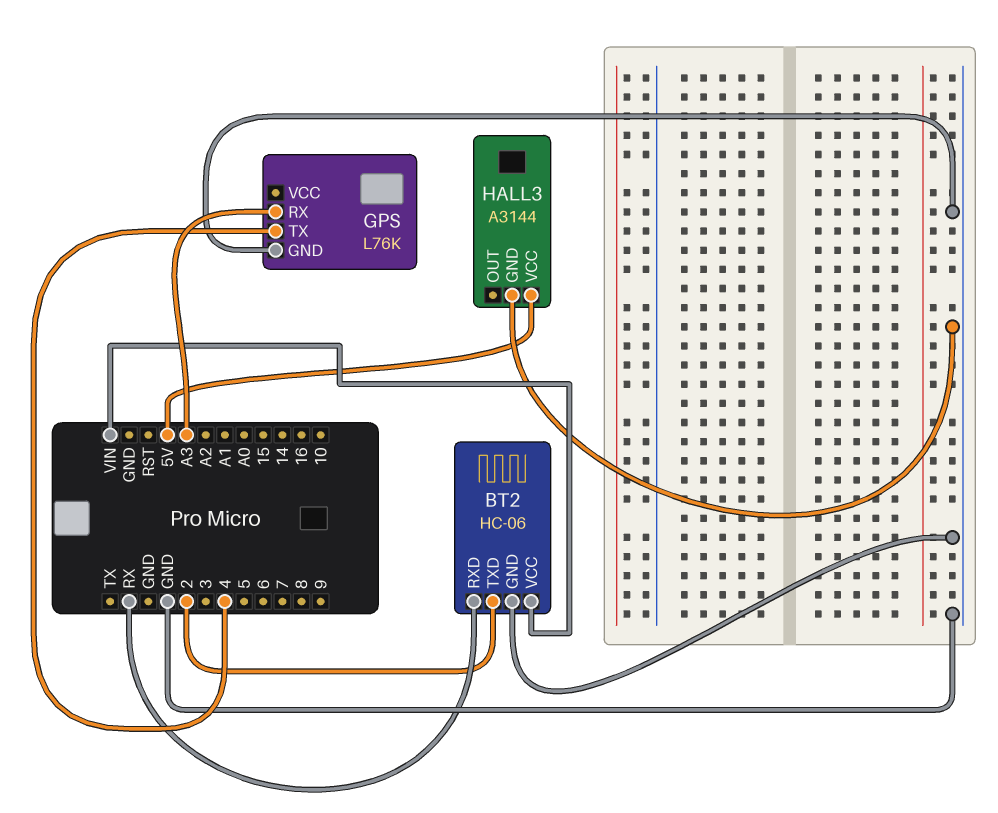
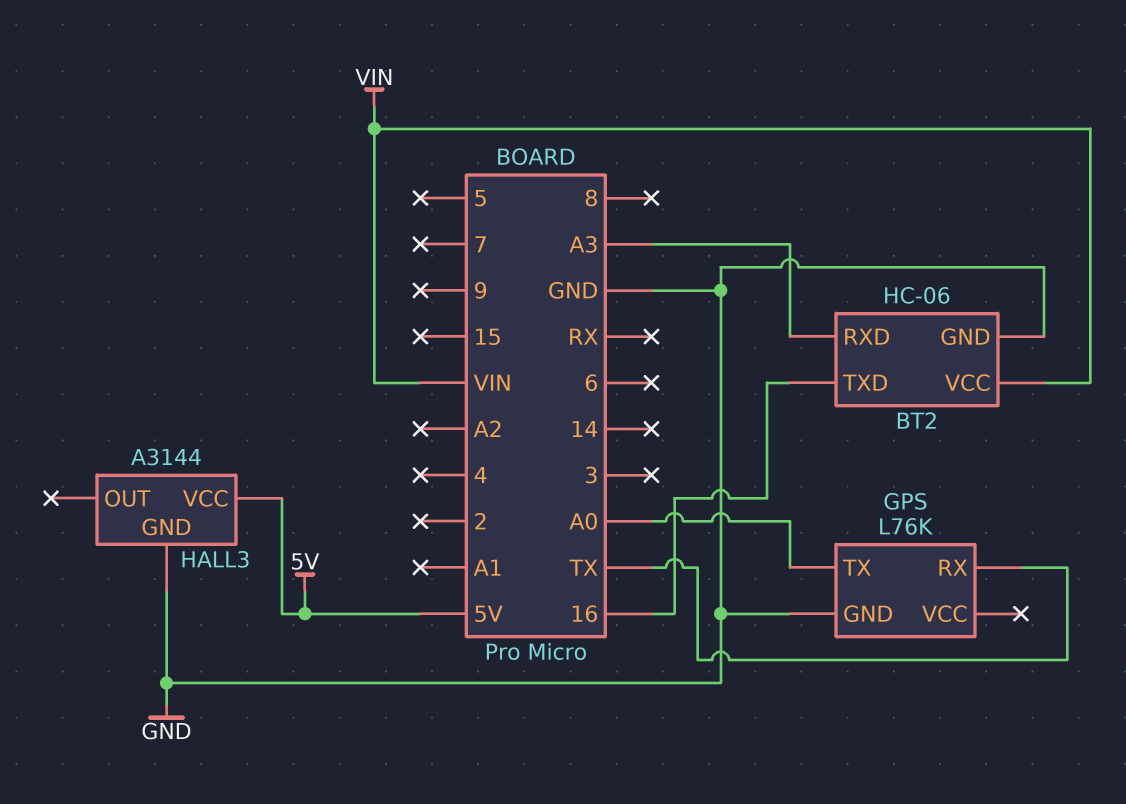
BT2 pin RXD: RX -> A3
BT2 pin TXD: 2 -> 16
GPS pin RX: A3 -> TX
GPS pin TX: 4 -> A0

